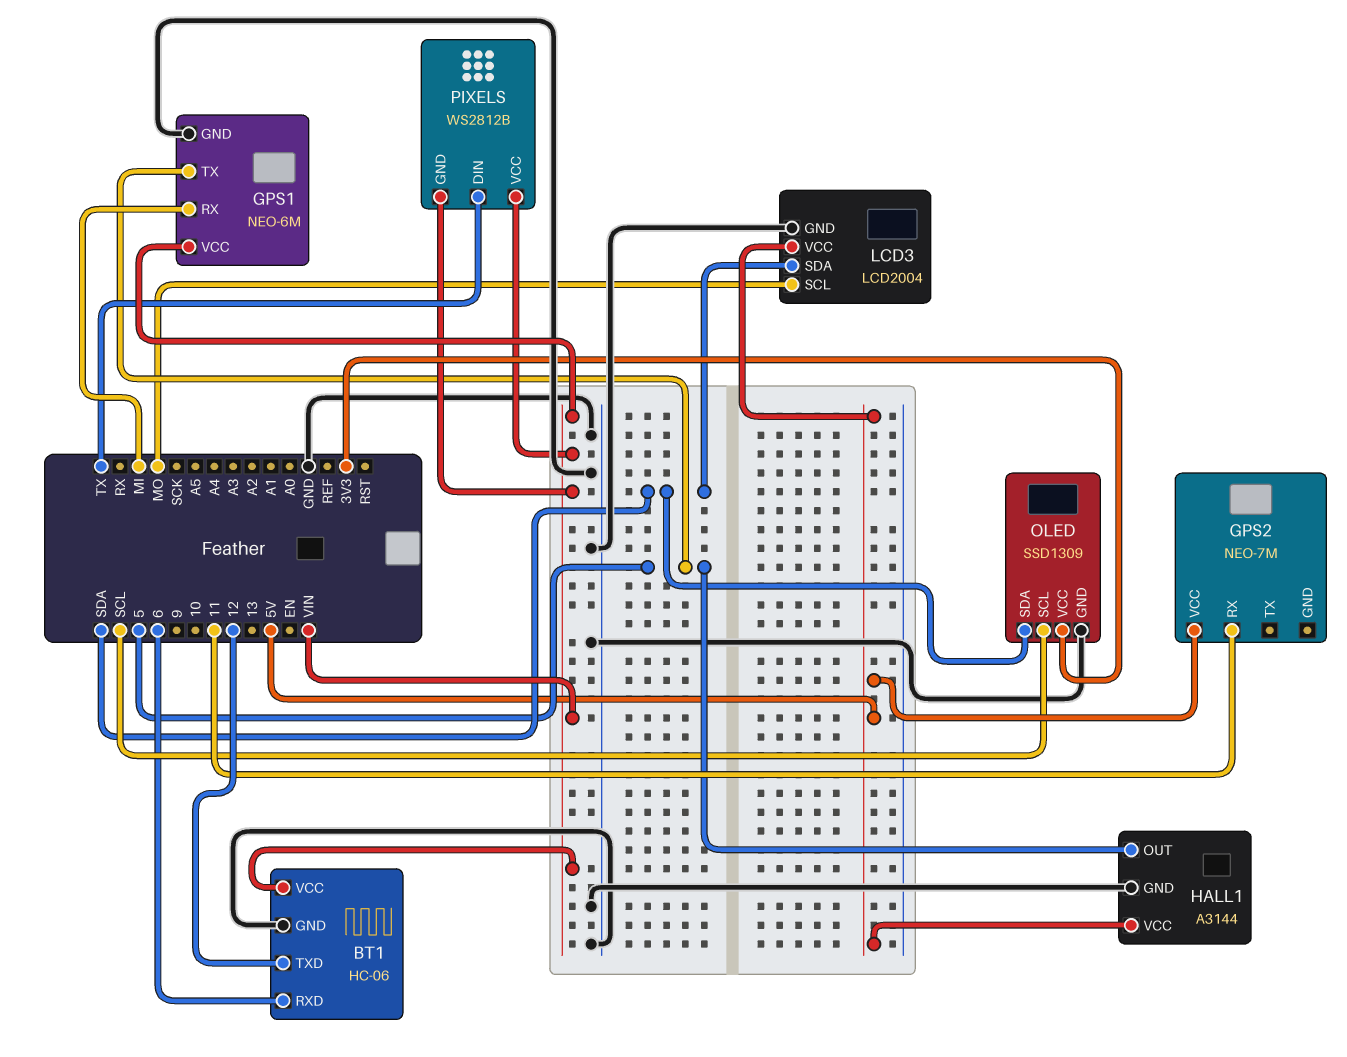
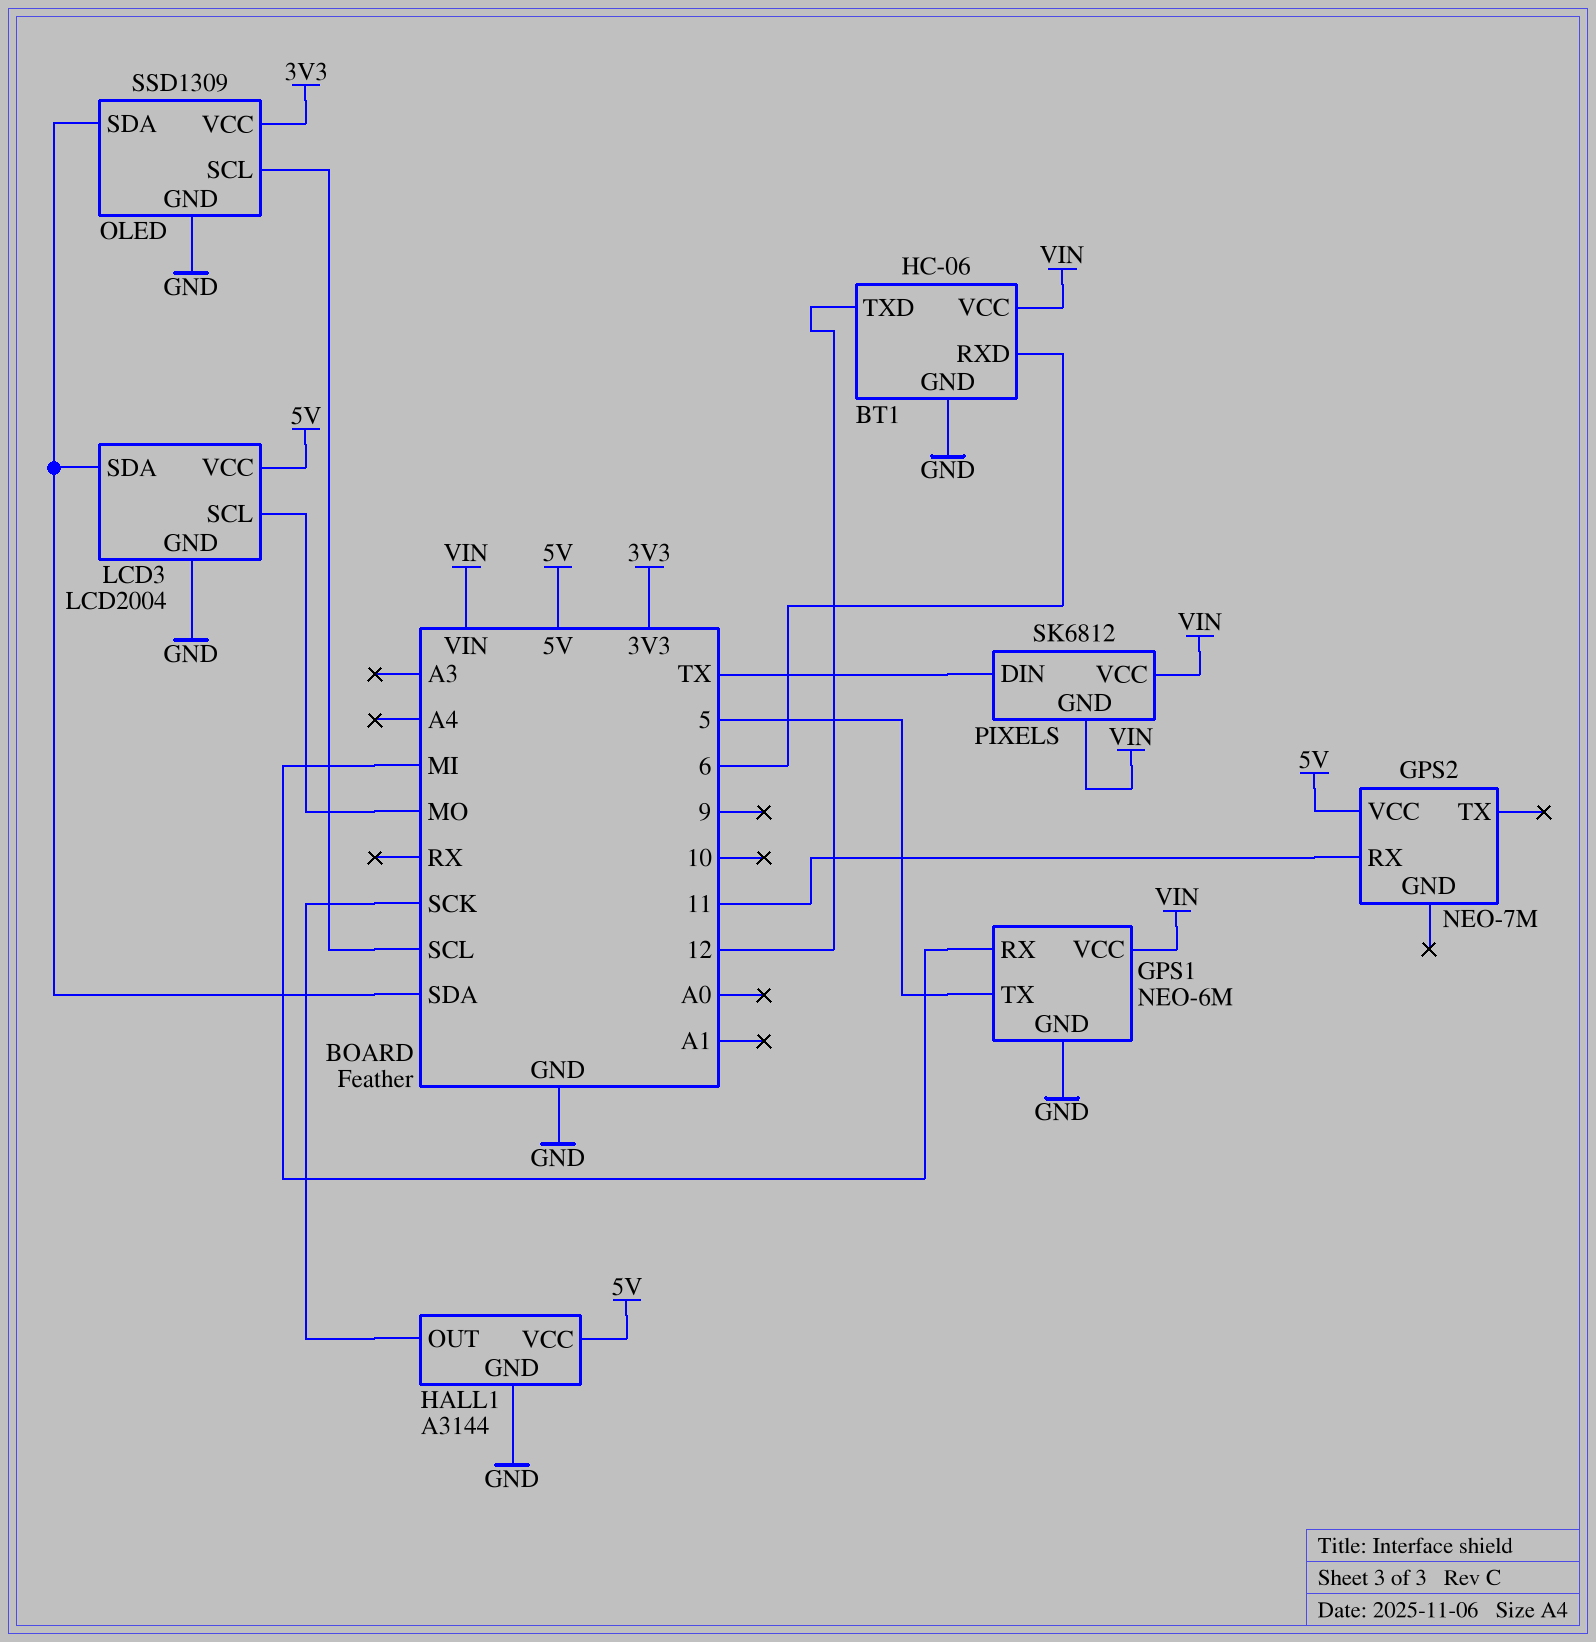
HALL1 pin OUT: 5 -> SCK
PIXELS: WS2812B -> SK6812

